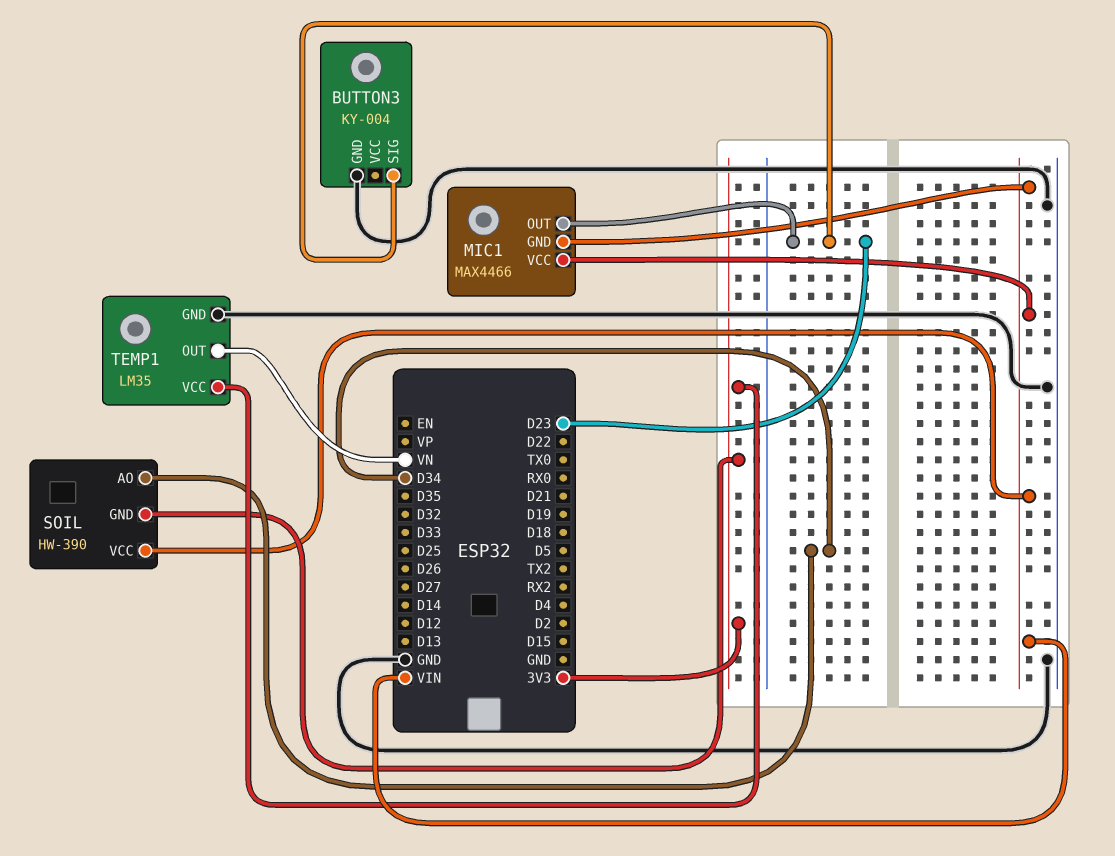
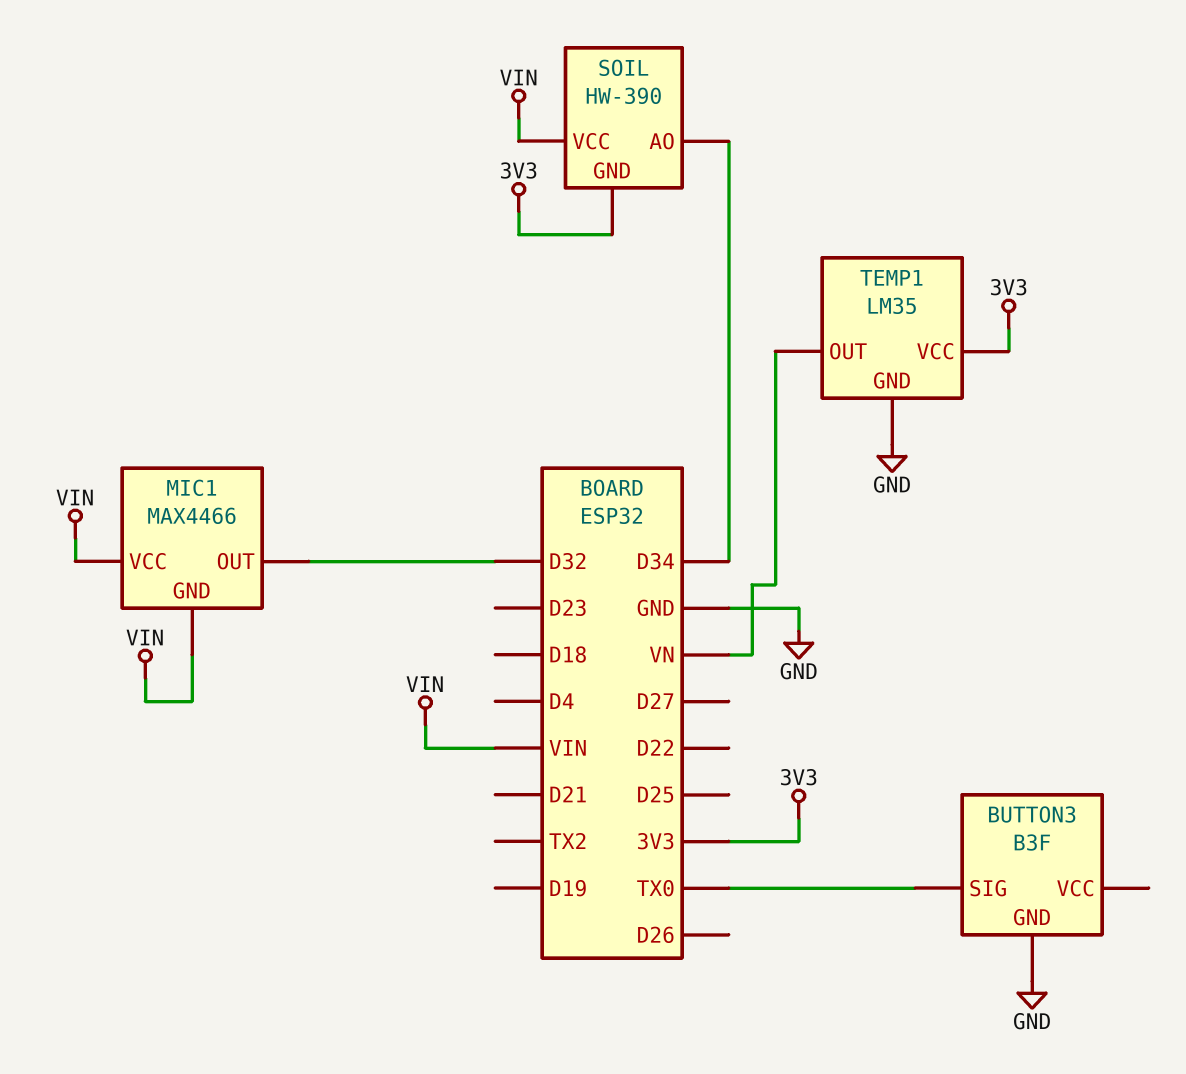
BUTTON3: KY-004 -> B3F
BUTTON3 pin SIG: D23 -> TX0
MIC1 pin OUT: D23 -> D32

